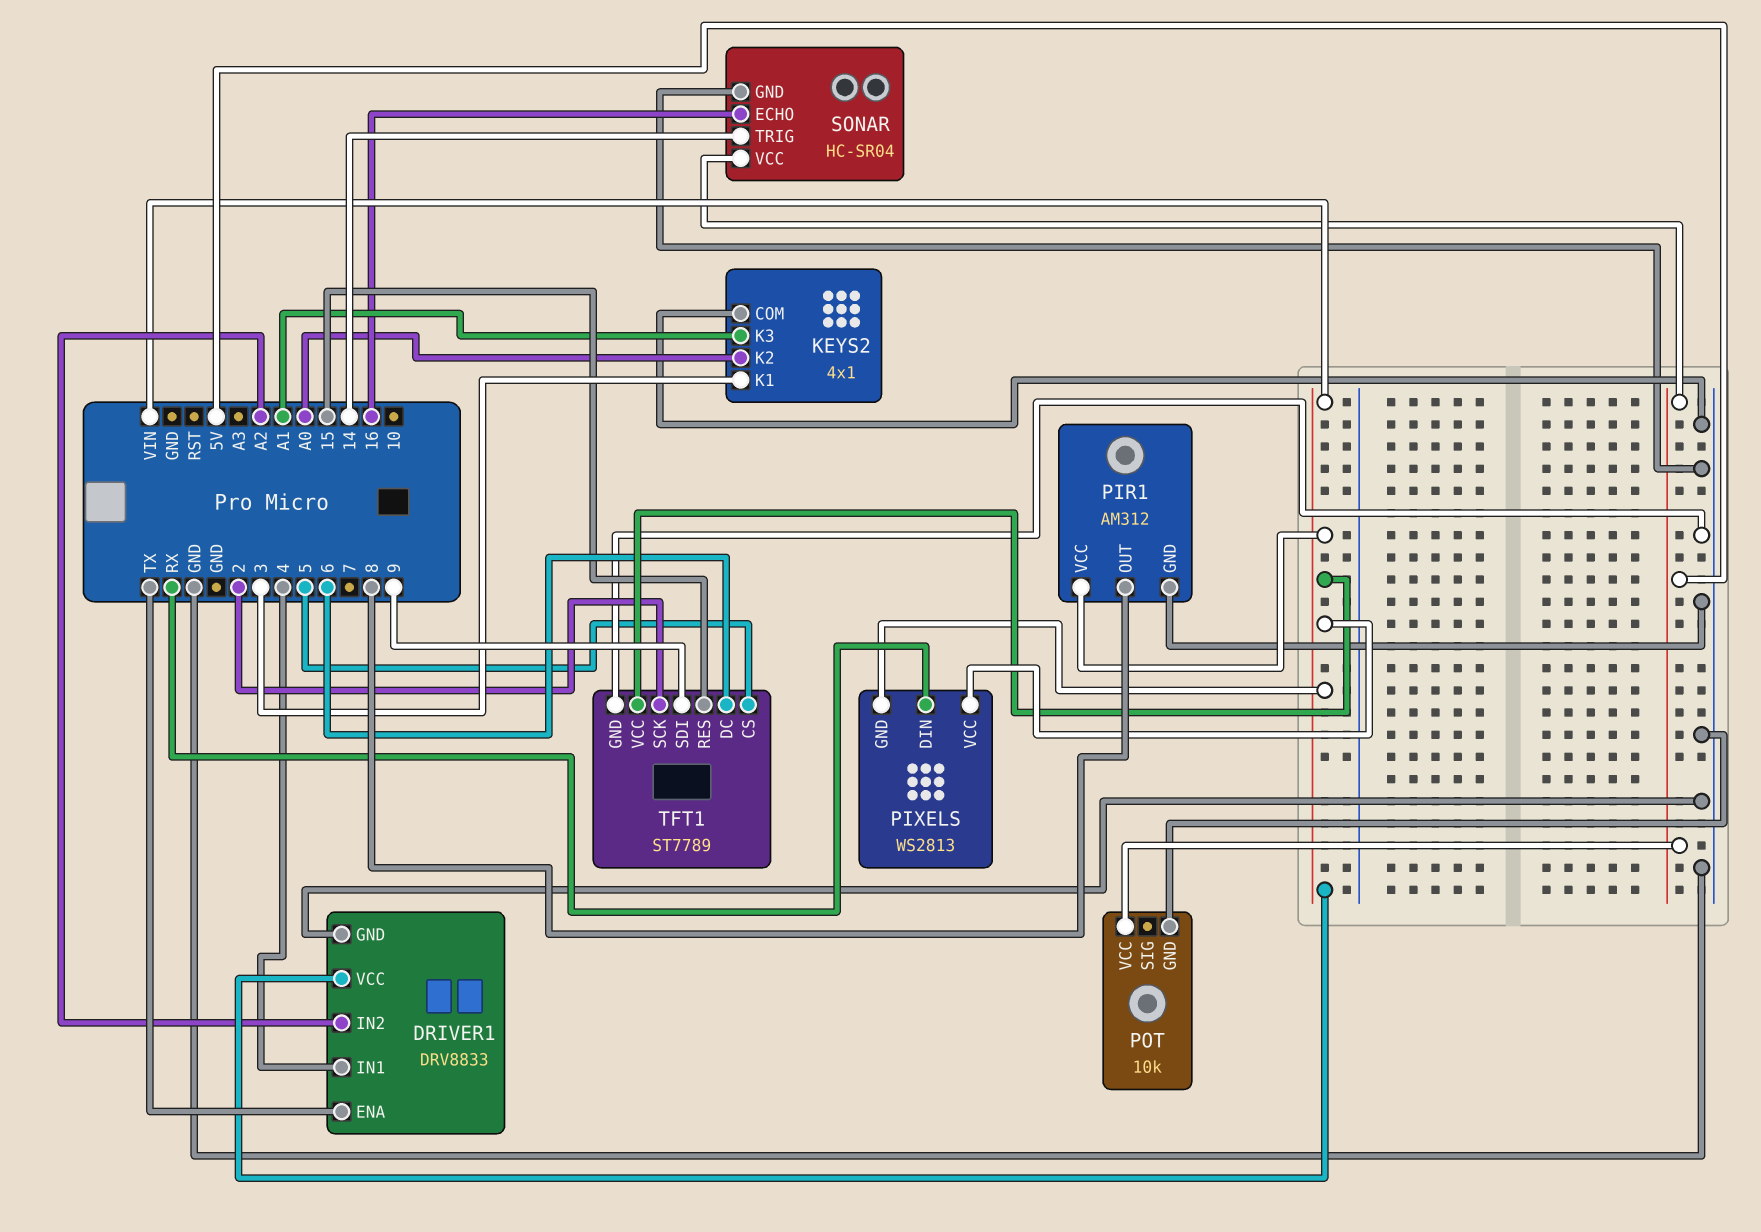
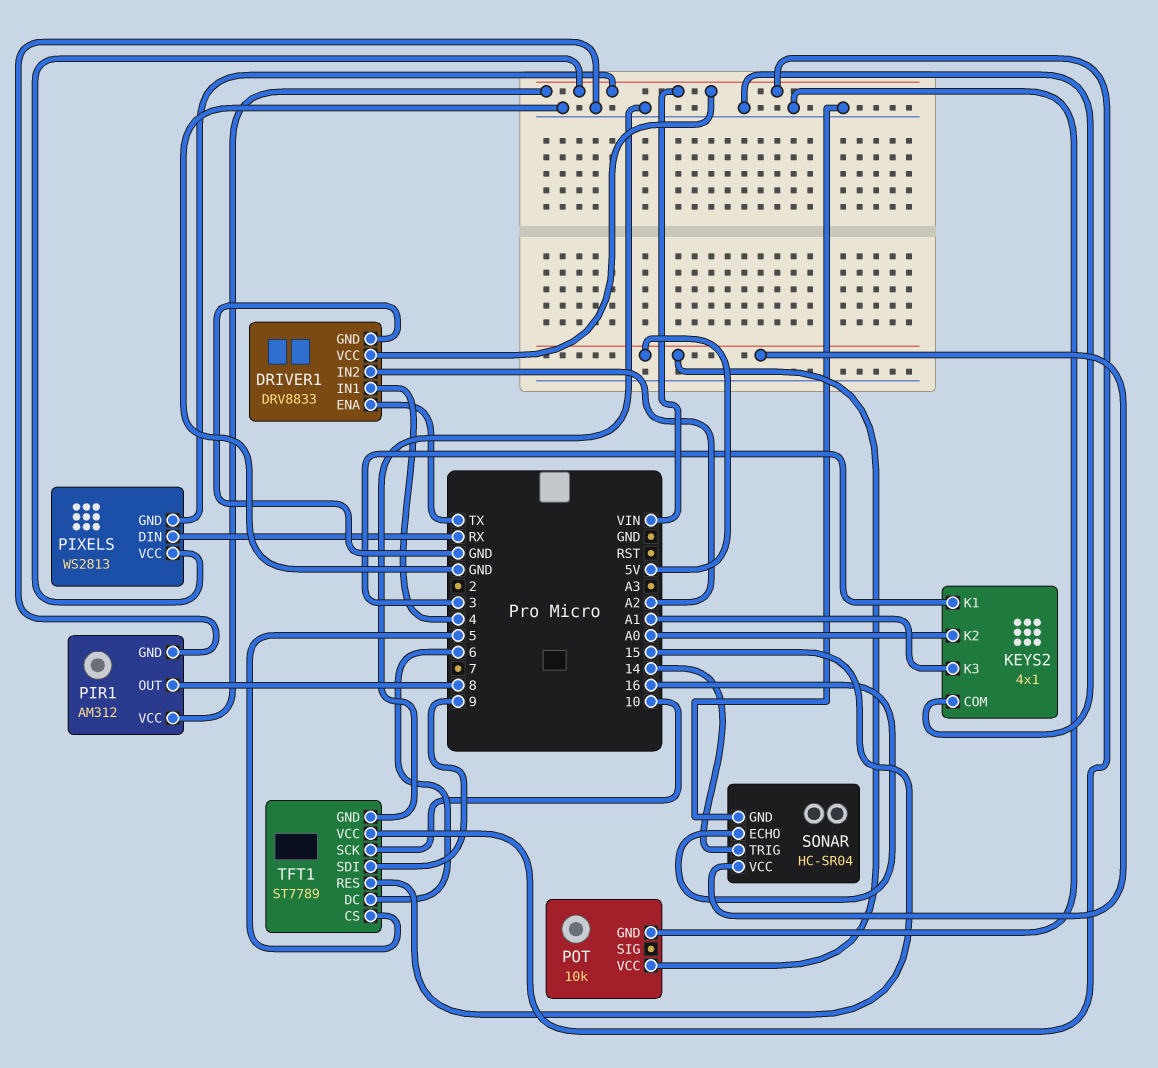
TFT1 pin SCK: 2 -> 10

